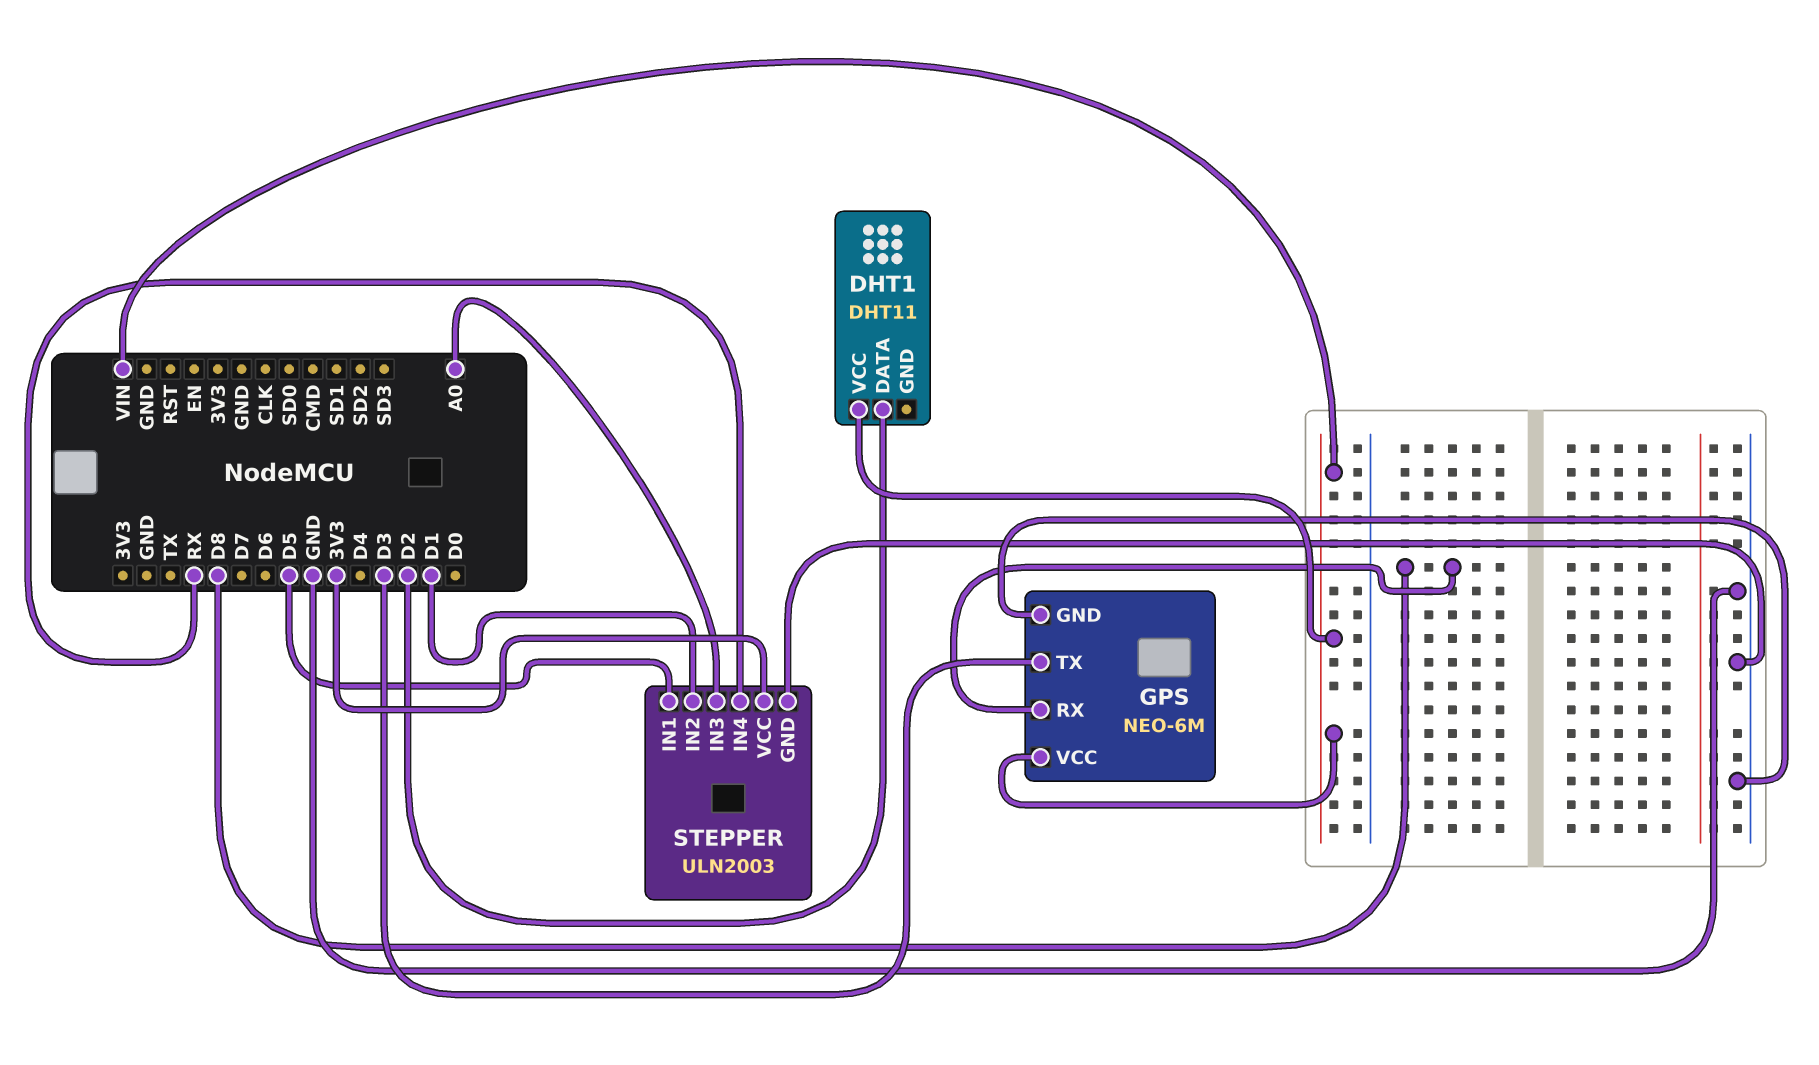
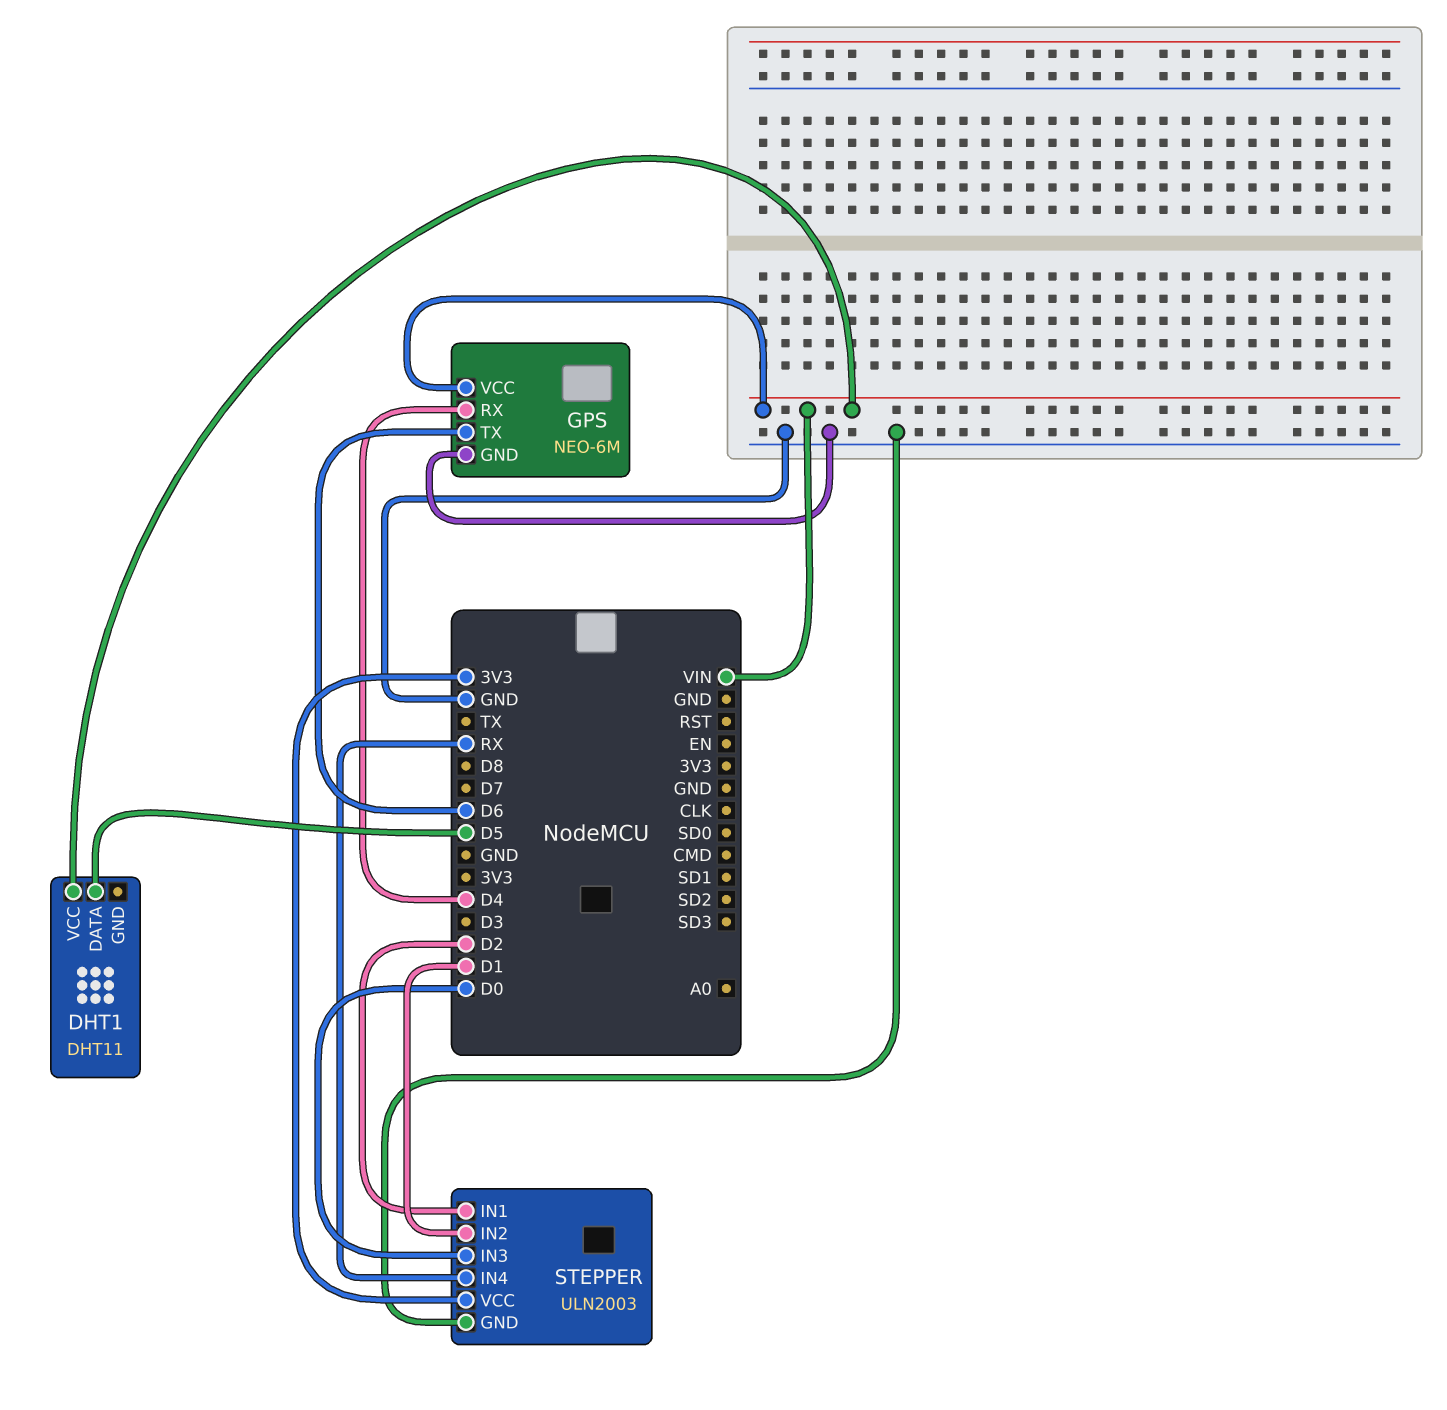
DHT1 pin DATA: D2 -> D5
GPS pin RX: D8 -> D4
GPS pin TX: D3 -> D6
STEPPER pin IN1: D5 -> D2
STEPPER pin IN3: A0 -> D0

